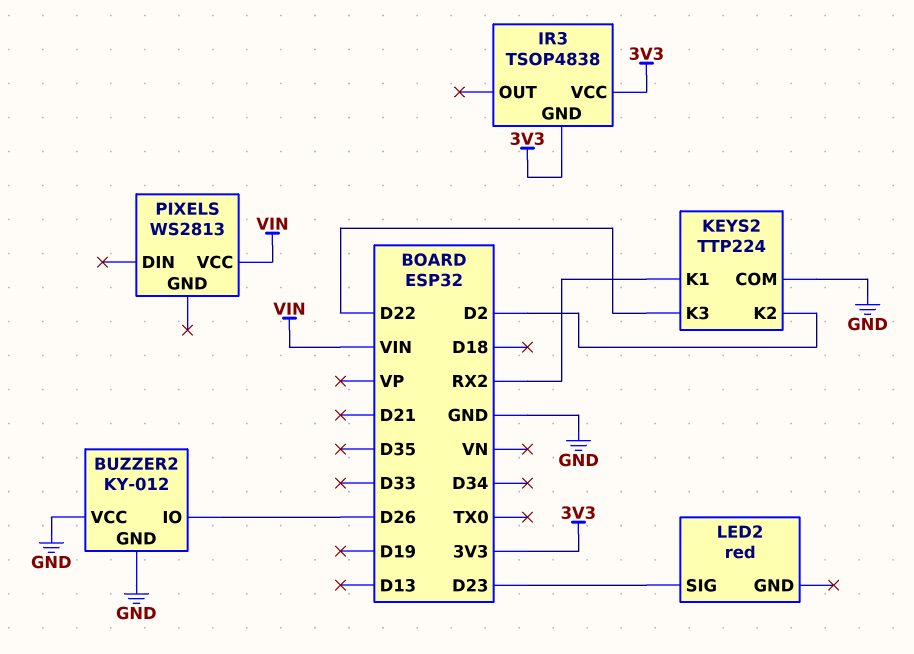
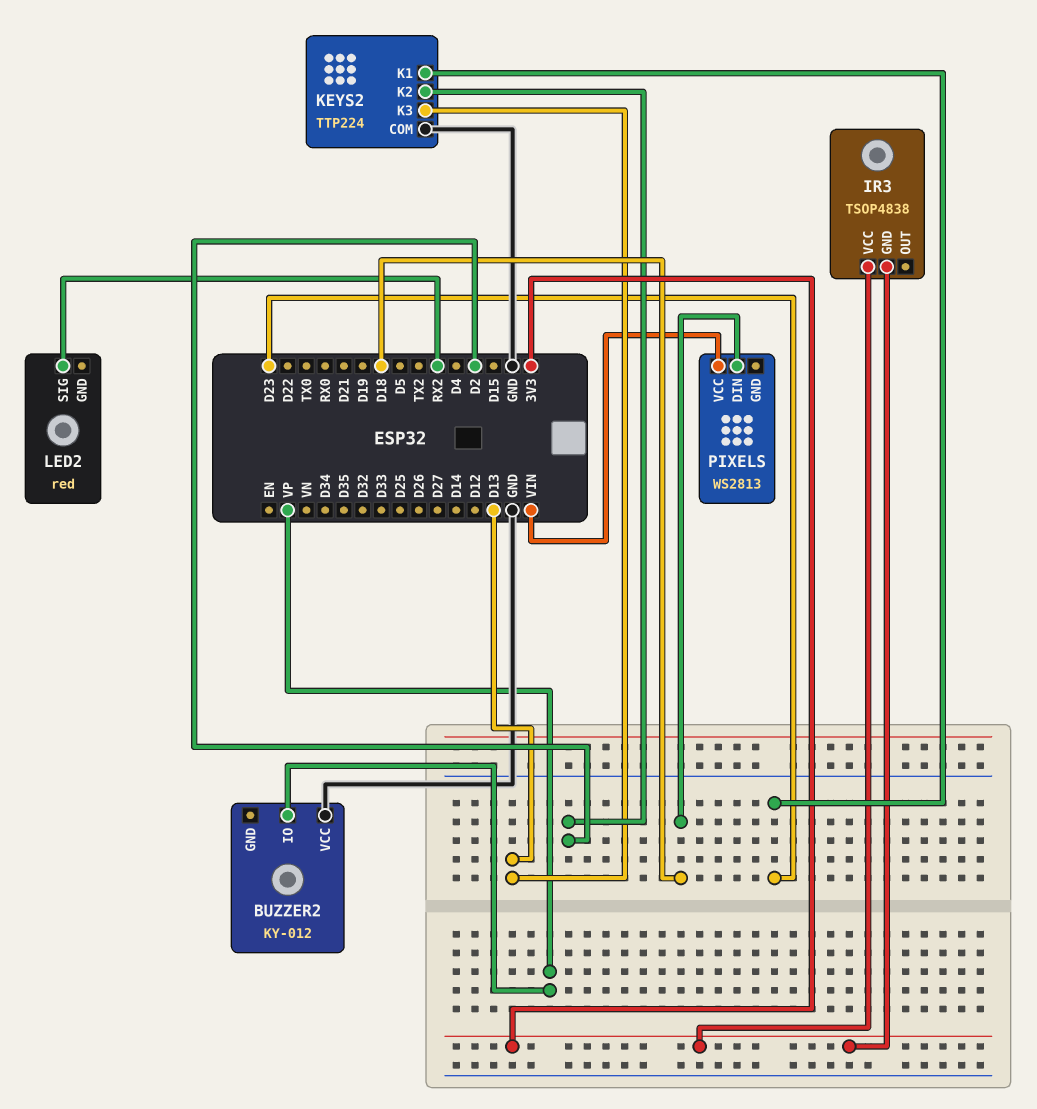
BUZZER2 pin GND: GND -> none
BUZZER2 pin IO: D26 -> VP
KEYS2 pin K1: RX2 -> D23
KEYS2 pin K3: D22 -> D13
LED2 pin SIG: D23 -> RX2
PIXELS pin DIN: none -> D18

